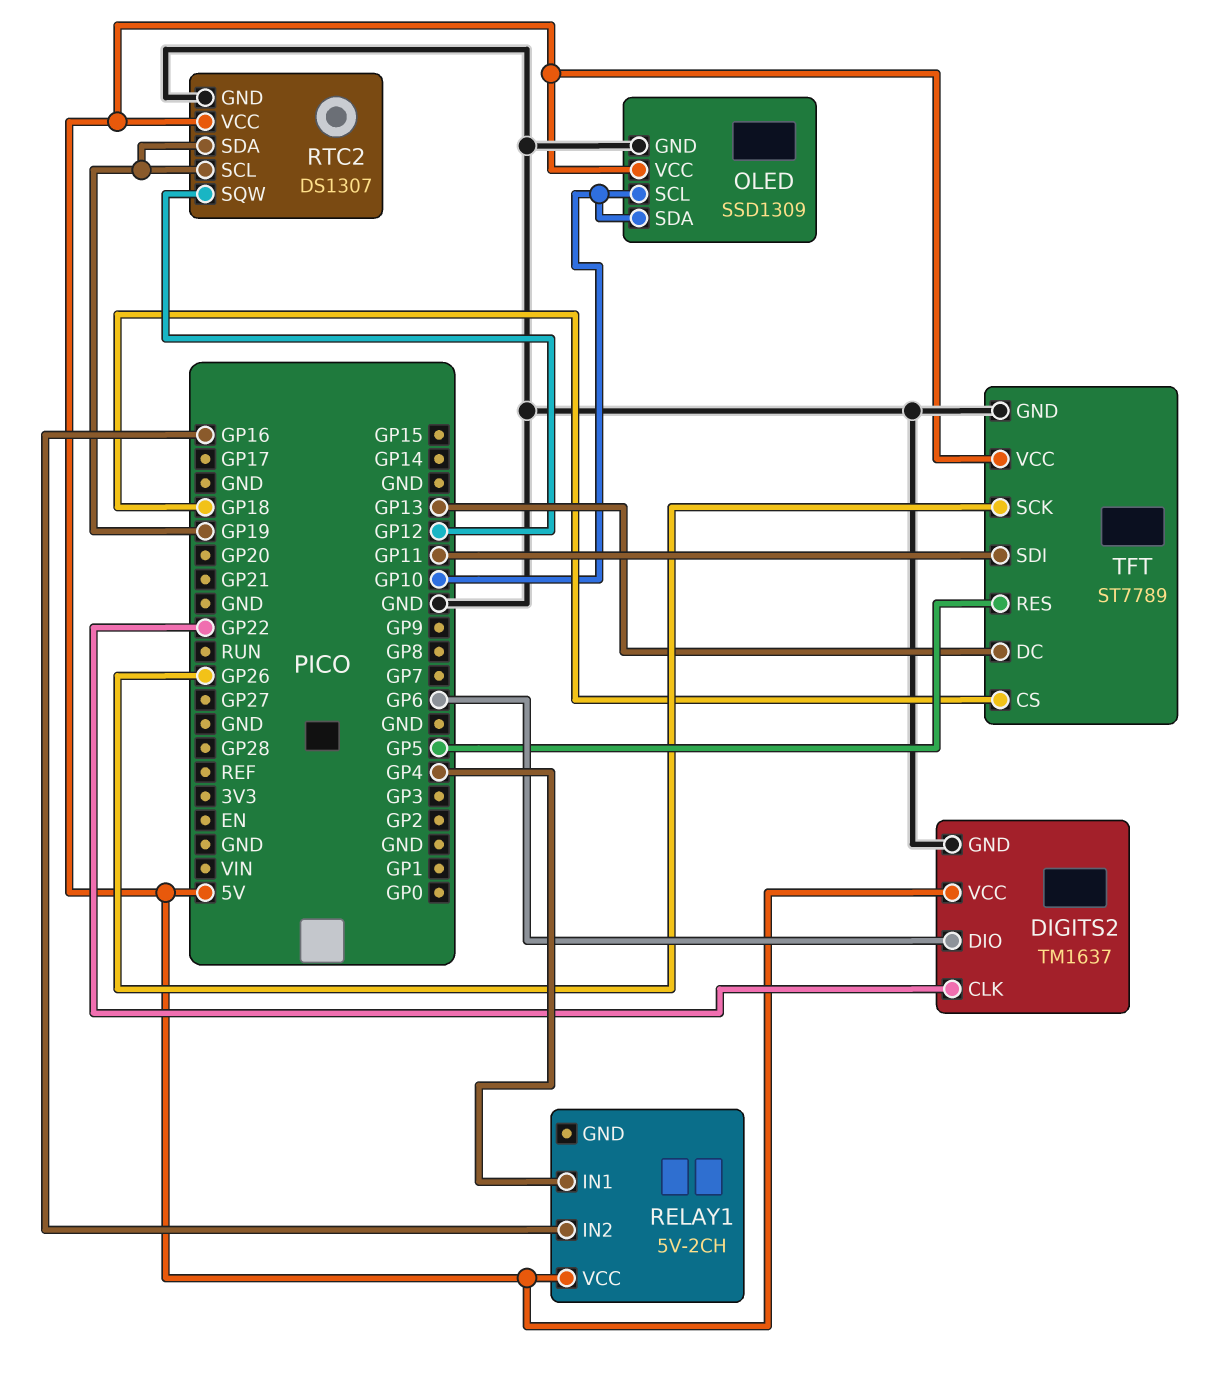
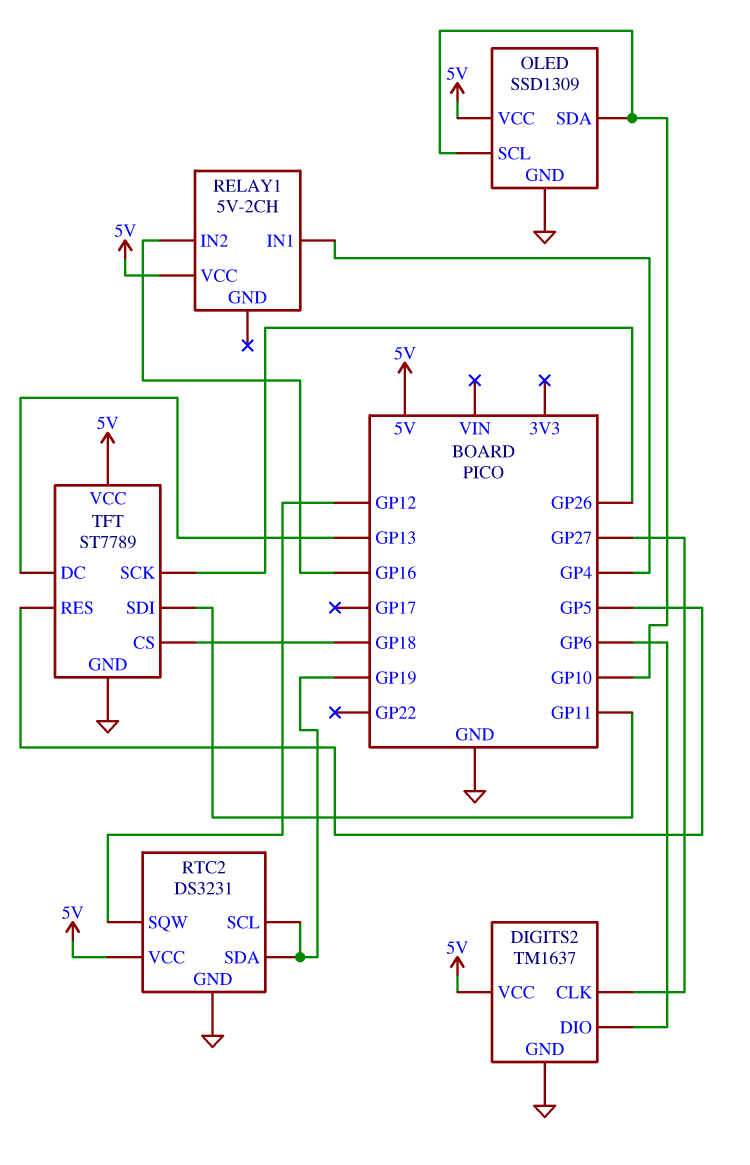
DIGITS2 pin CLK: GP22 -> GP27
RTC2: DS1307 -> DS3231

